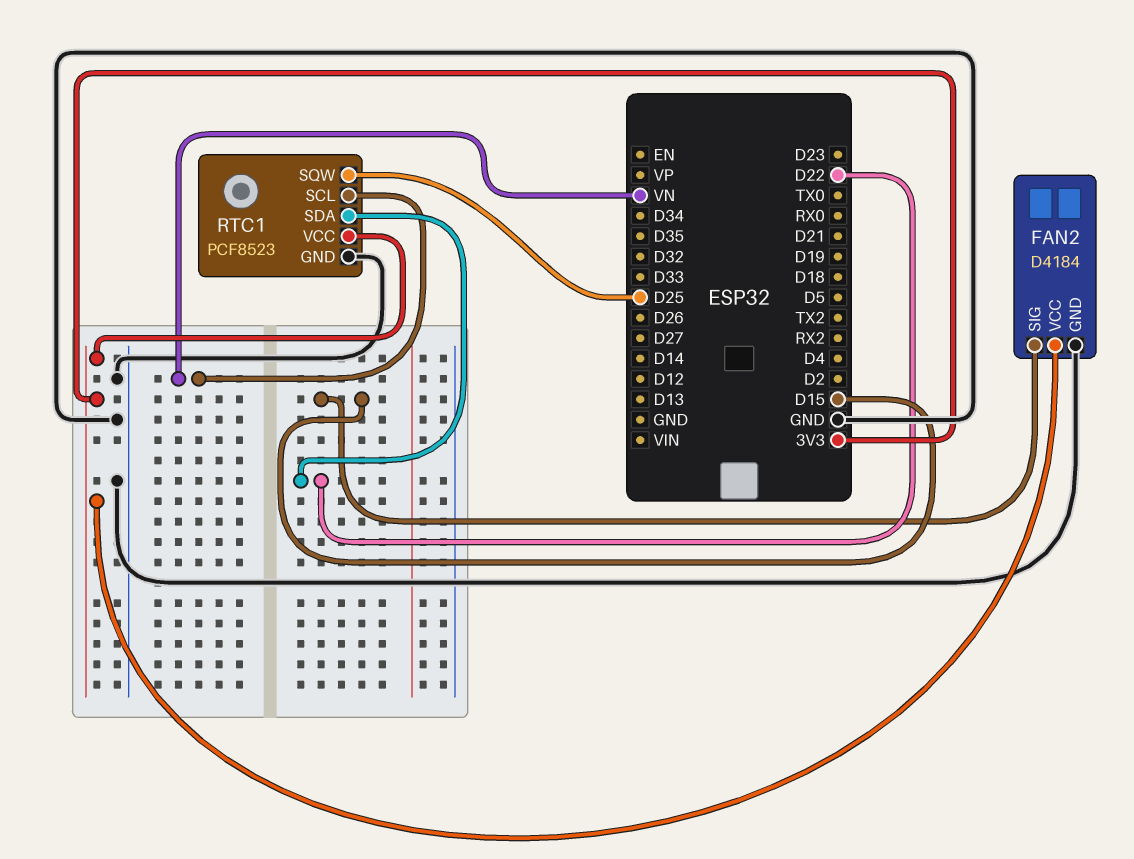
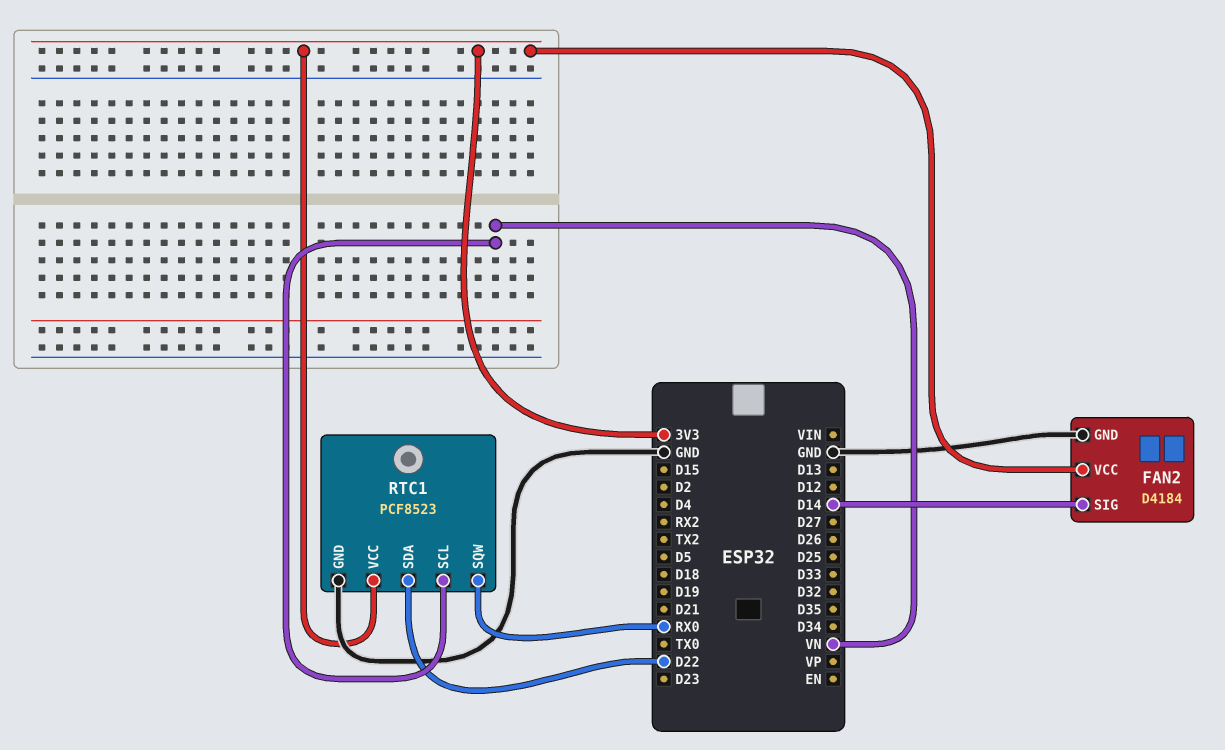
FAN2 pin SIG: D15 -> D14
RTC1 pin SQW: D25 -> RX0

